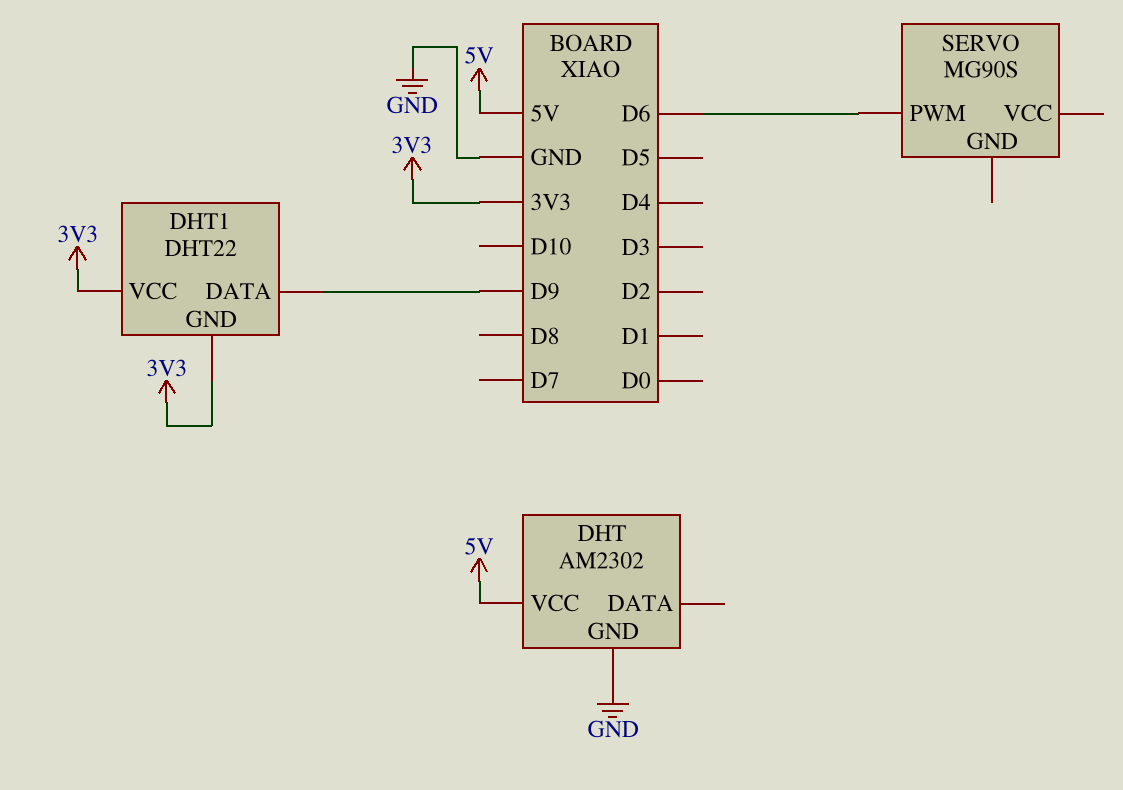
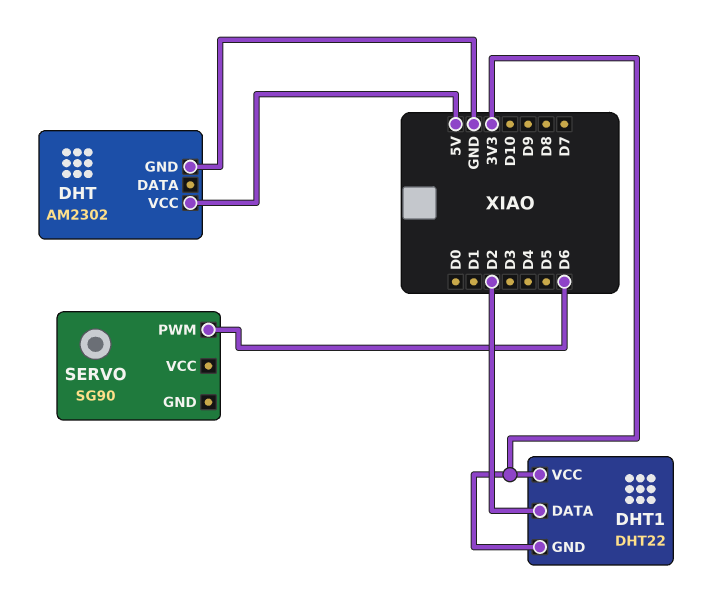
DHT1 pin DATA: D9 -> D2
SERVO: MG90S -> SG90

